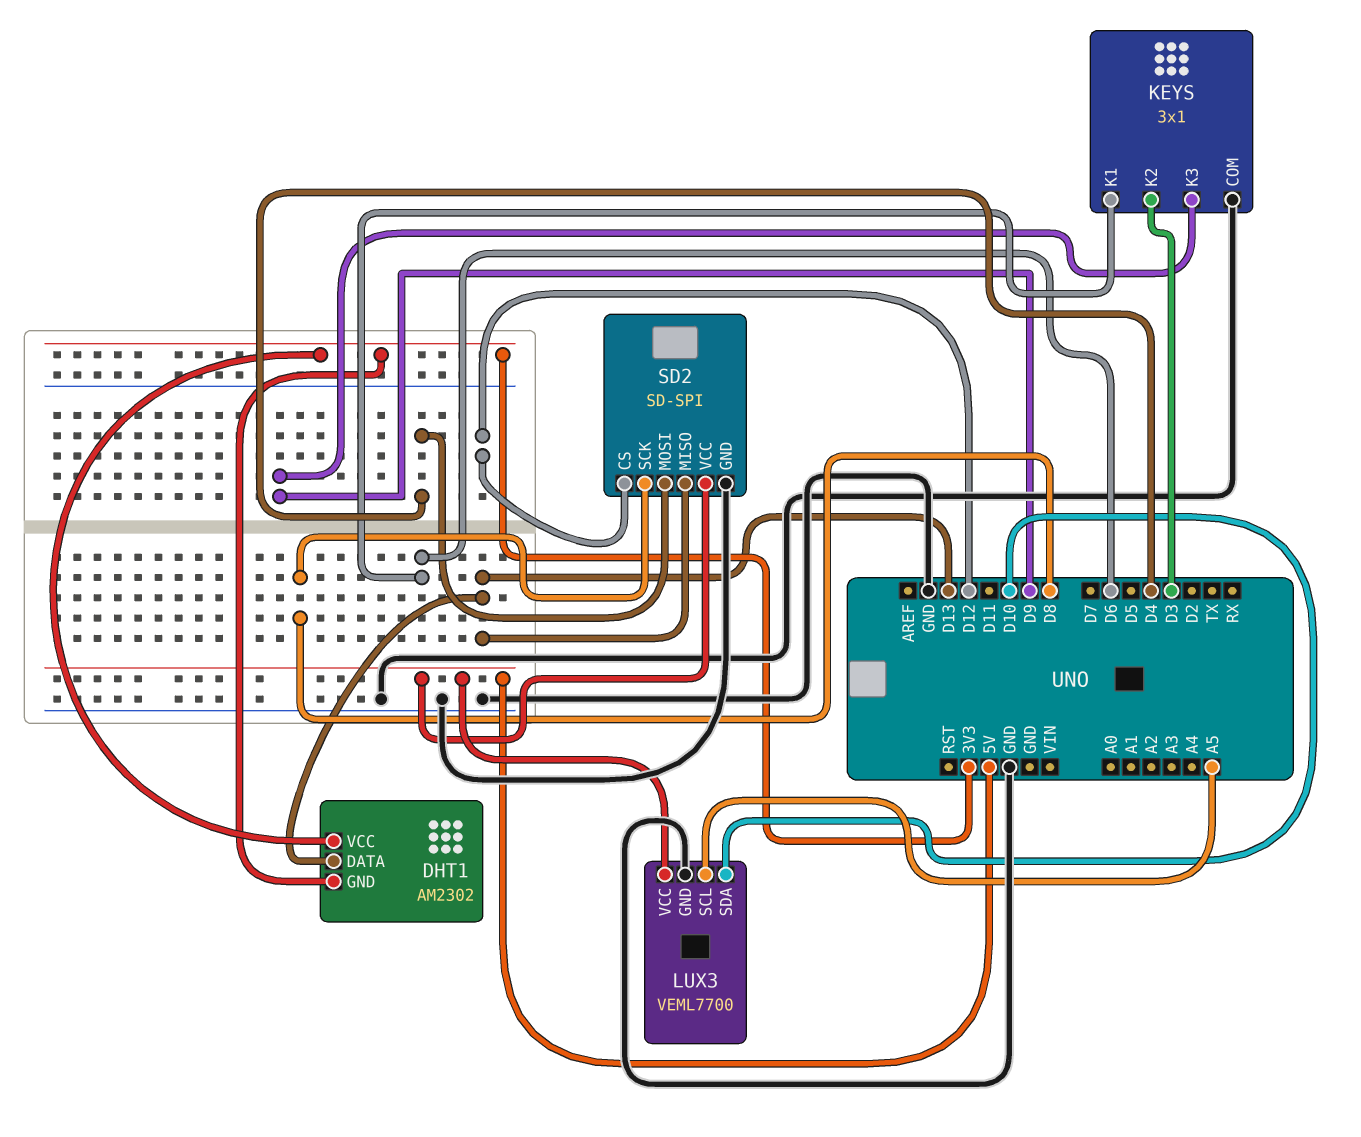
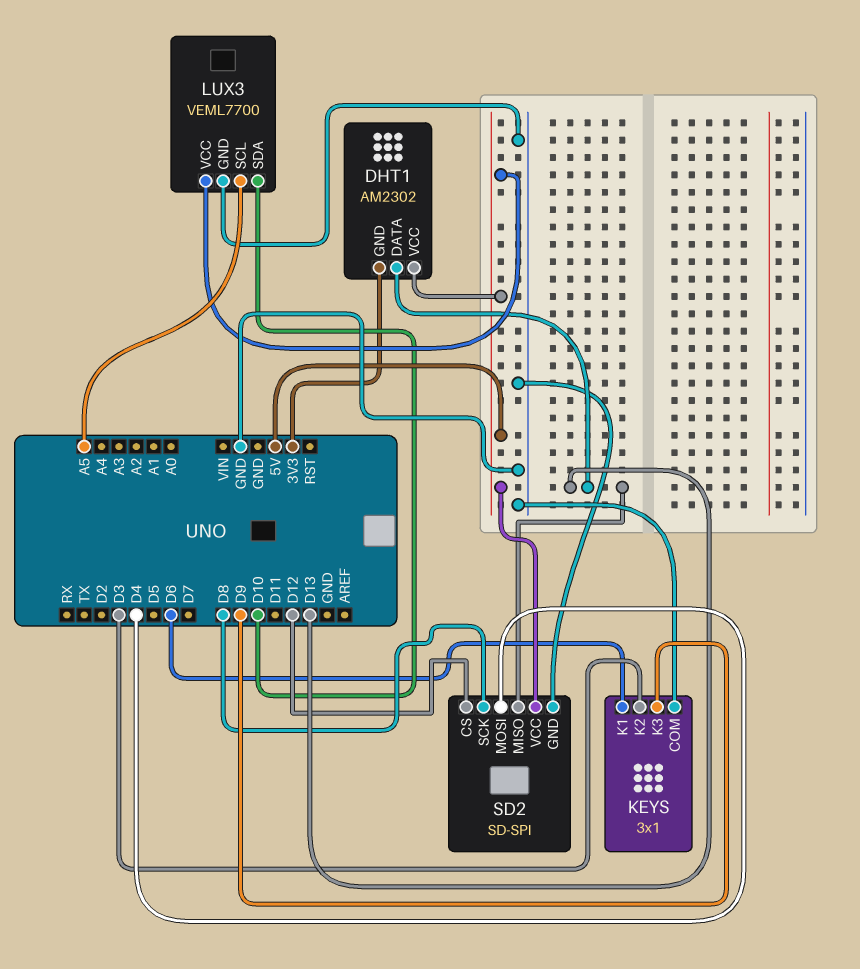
DHT1 pin VCC: 3V3 -> 5V

